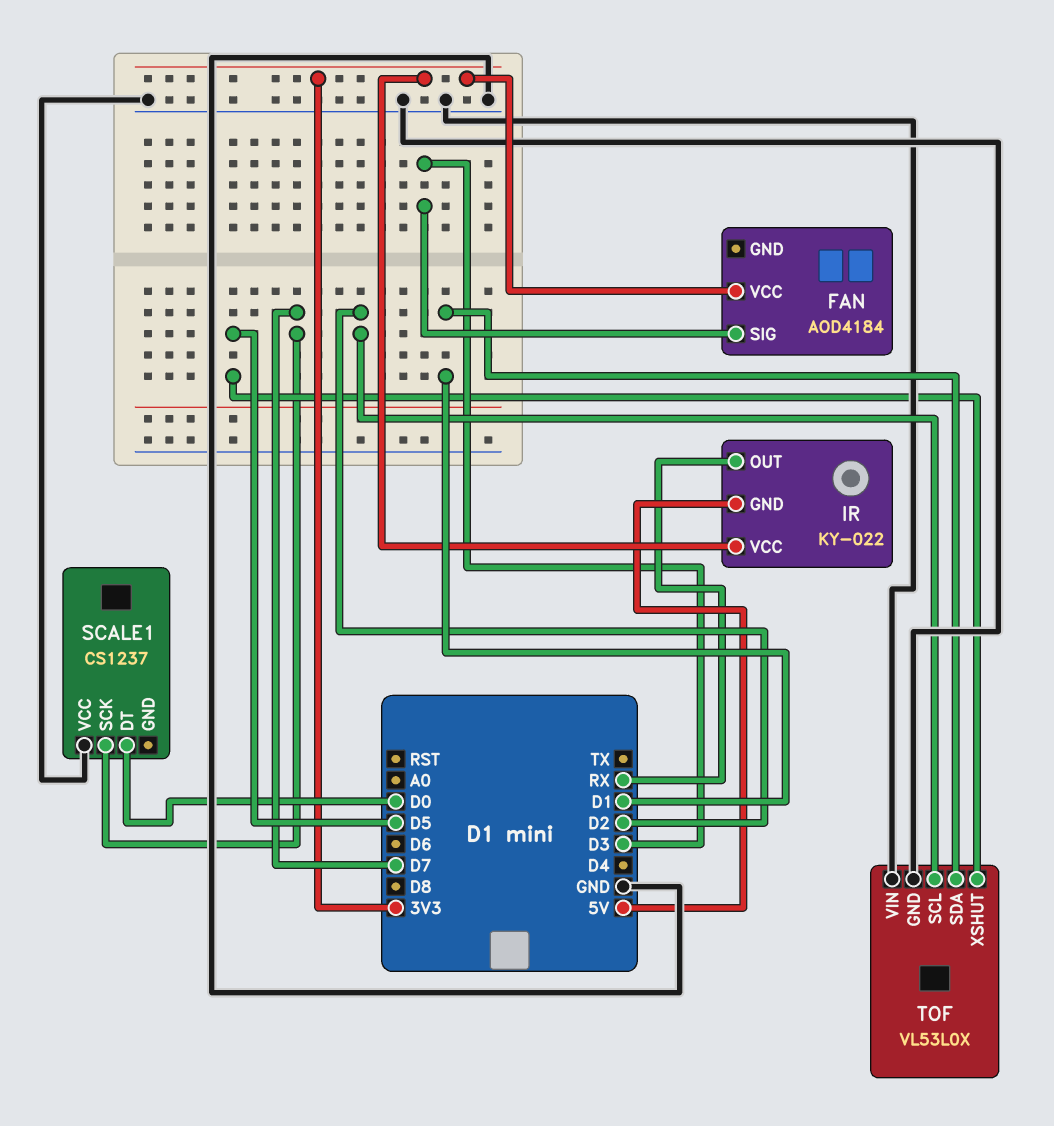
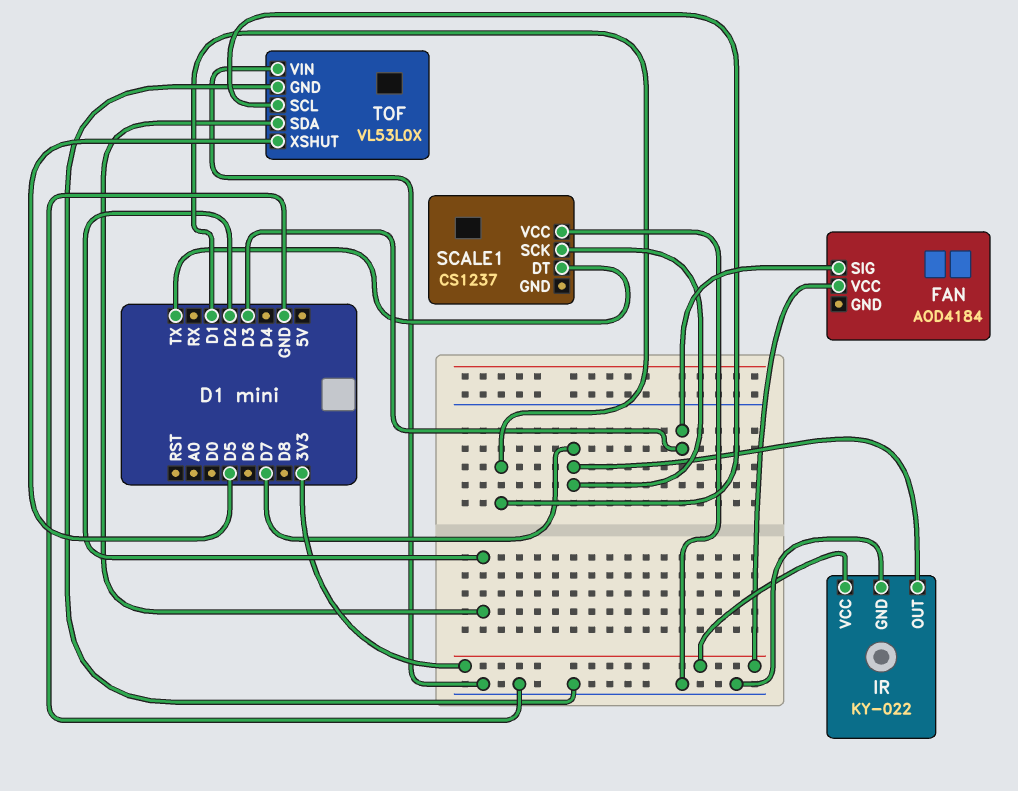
IR pin GND: 5V -> GND
IR pin OUT: RX -> D7
SCALE1 pin DT: D0 -> TX
TOF pin SCL: D2 -> D1
TOF pin SDA: D1 -> D2

